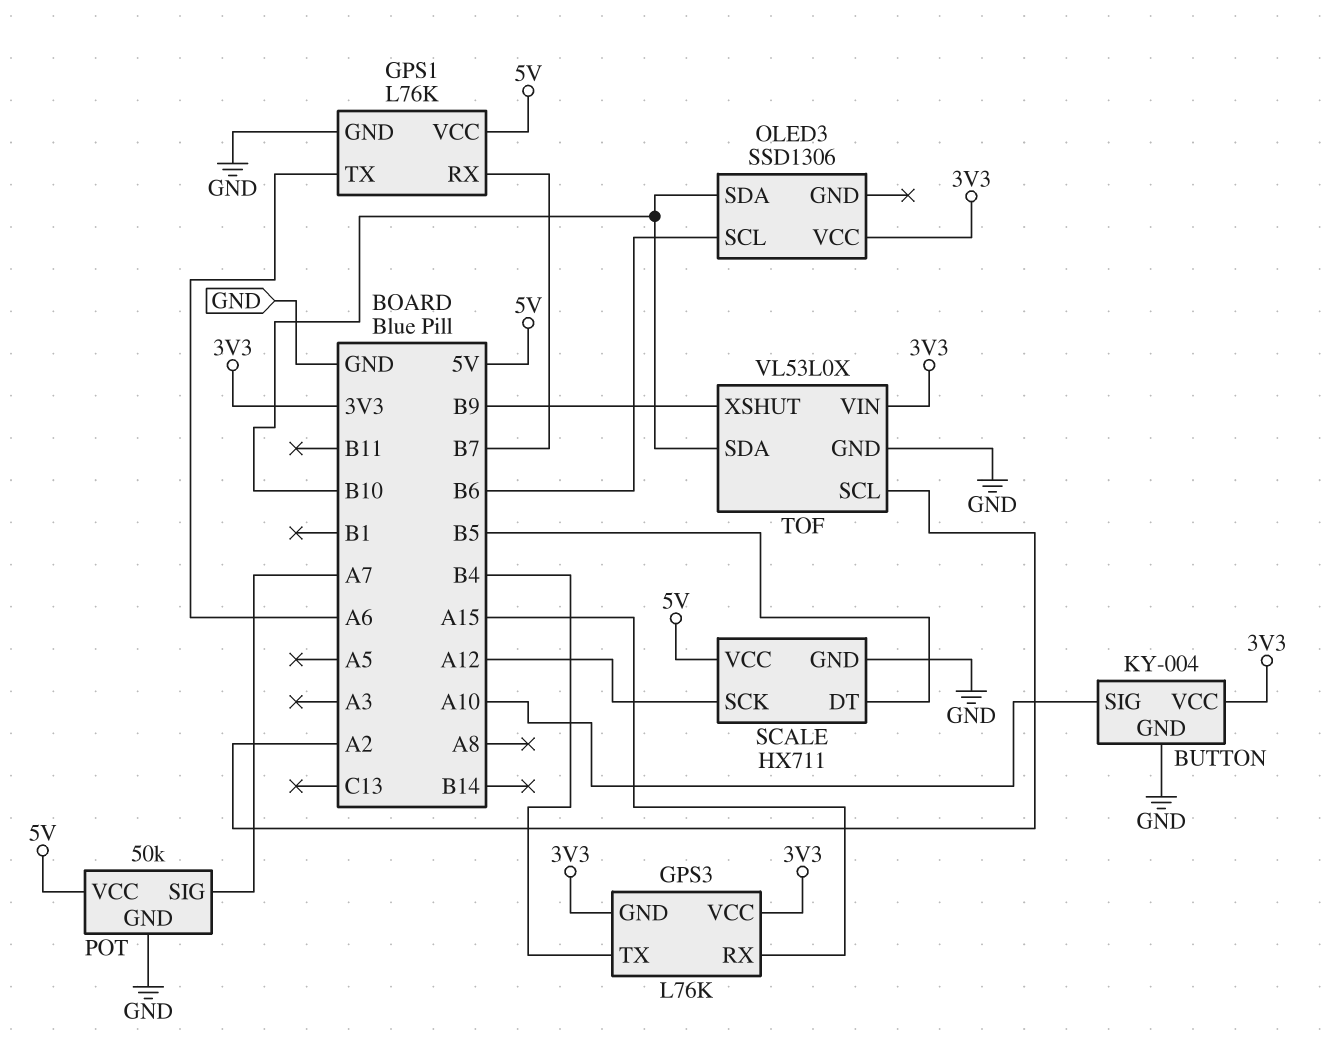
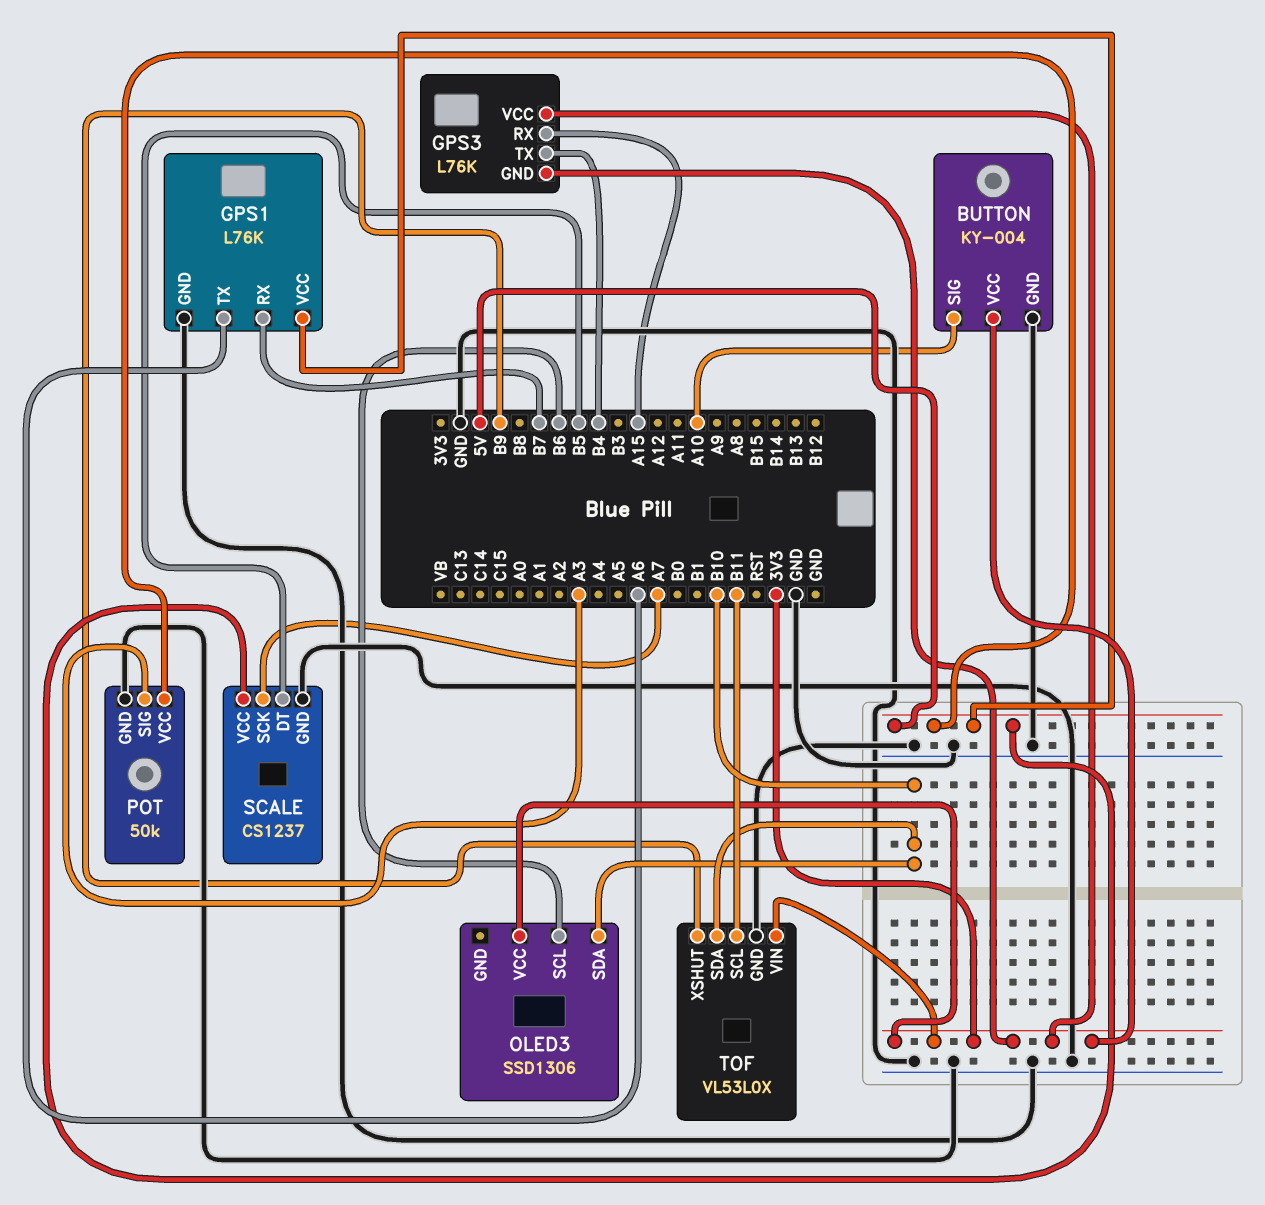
POT pin SIG: A7 -> A3
SCALE: HX711 -> CS1237
SCALE pin SCK: A12 -> A7
TOF pin SCL: A2 -> B11

